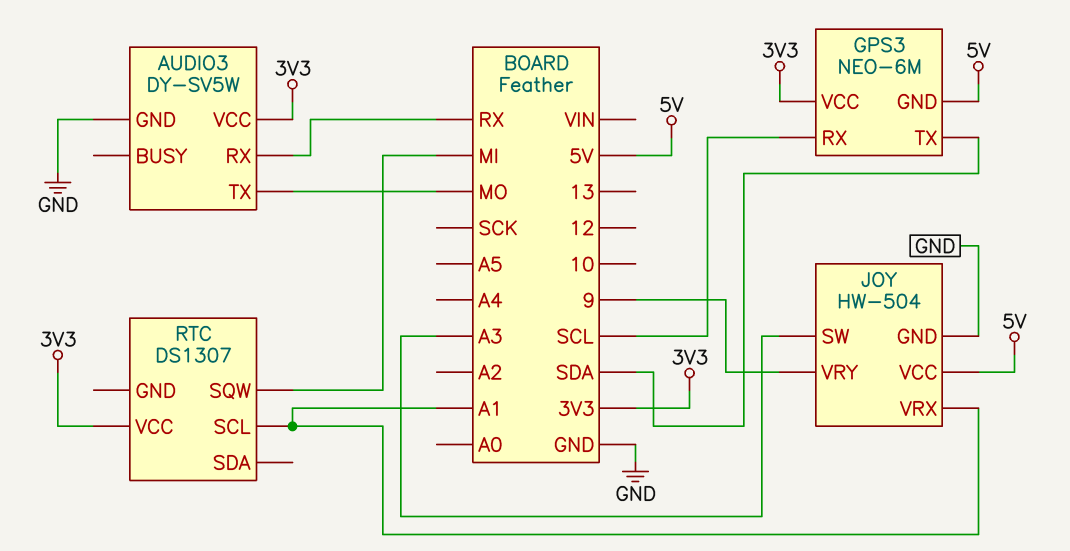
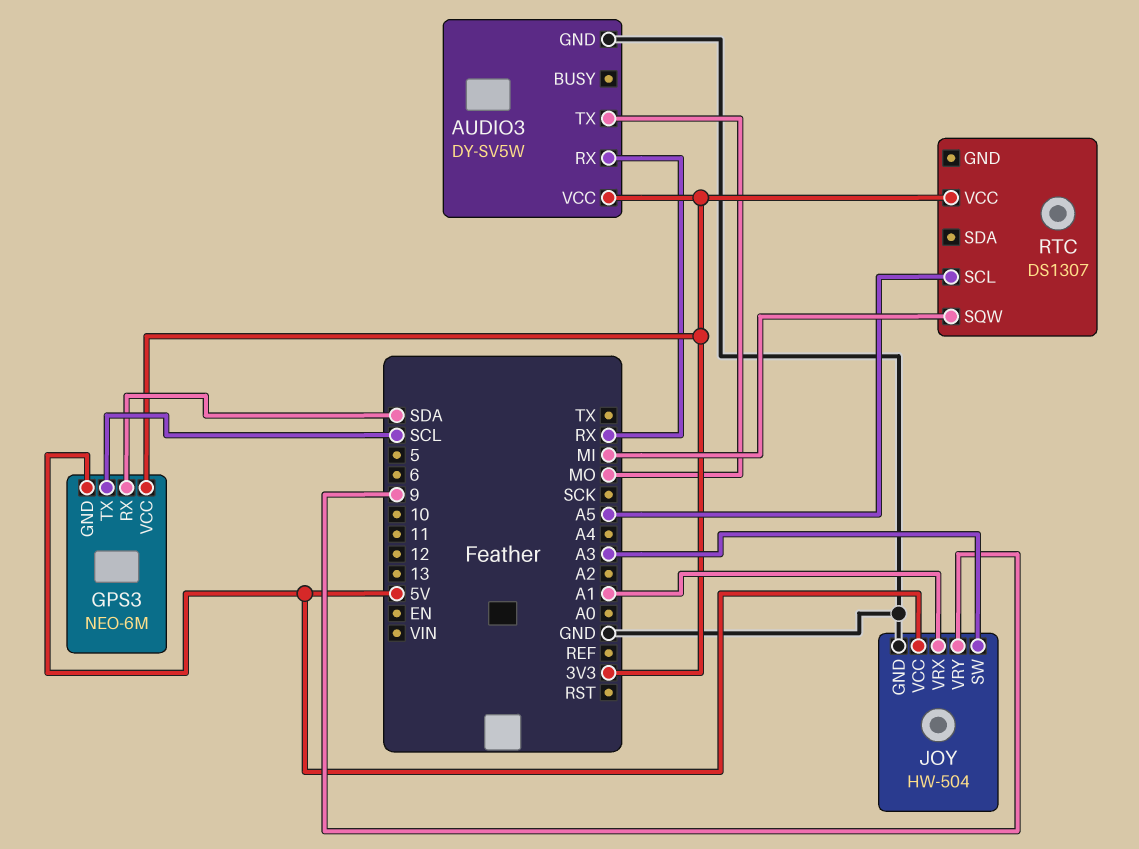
GPS3 pin RX: SCL -> SDA
GPS3 pin TX: SDA -> SCL
RTC pin SCL: A1 -> A5

